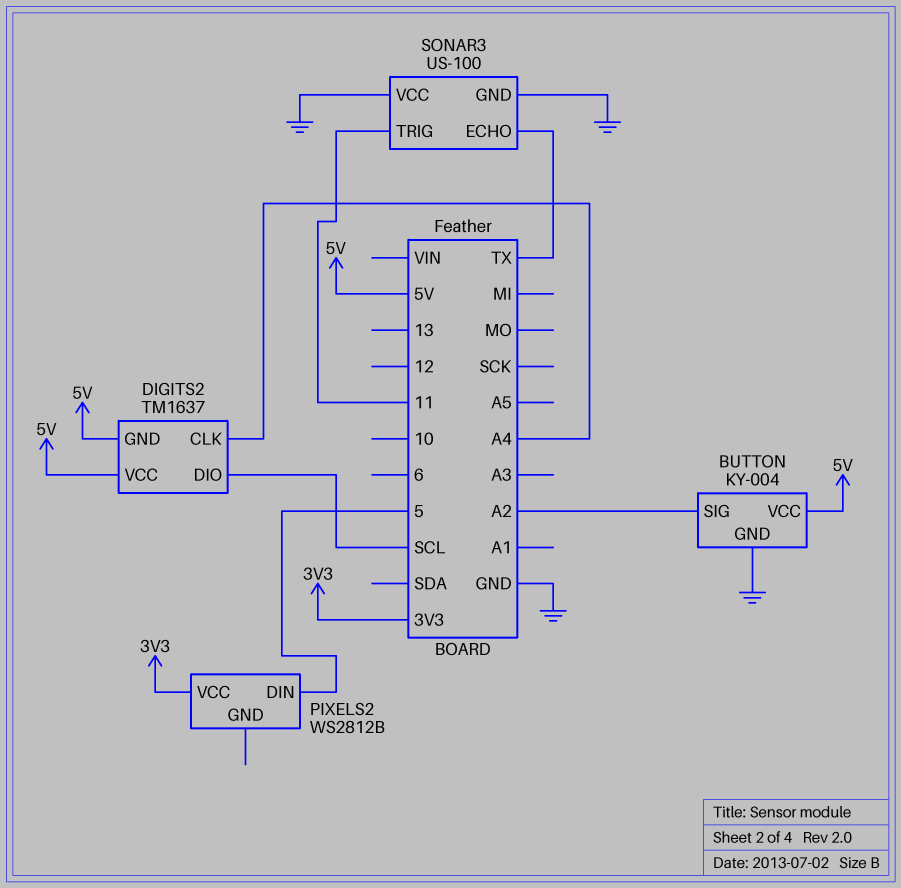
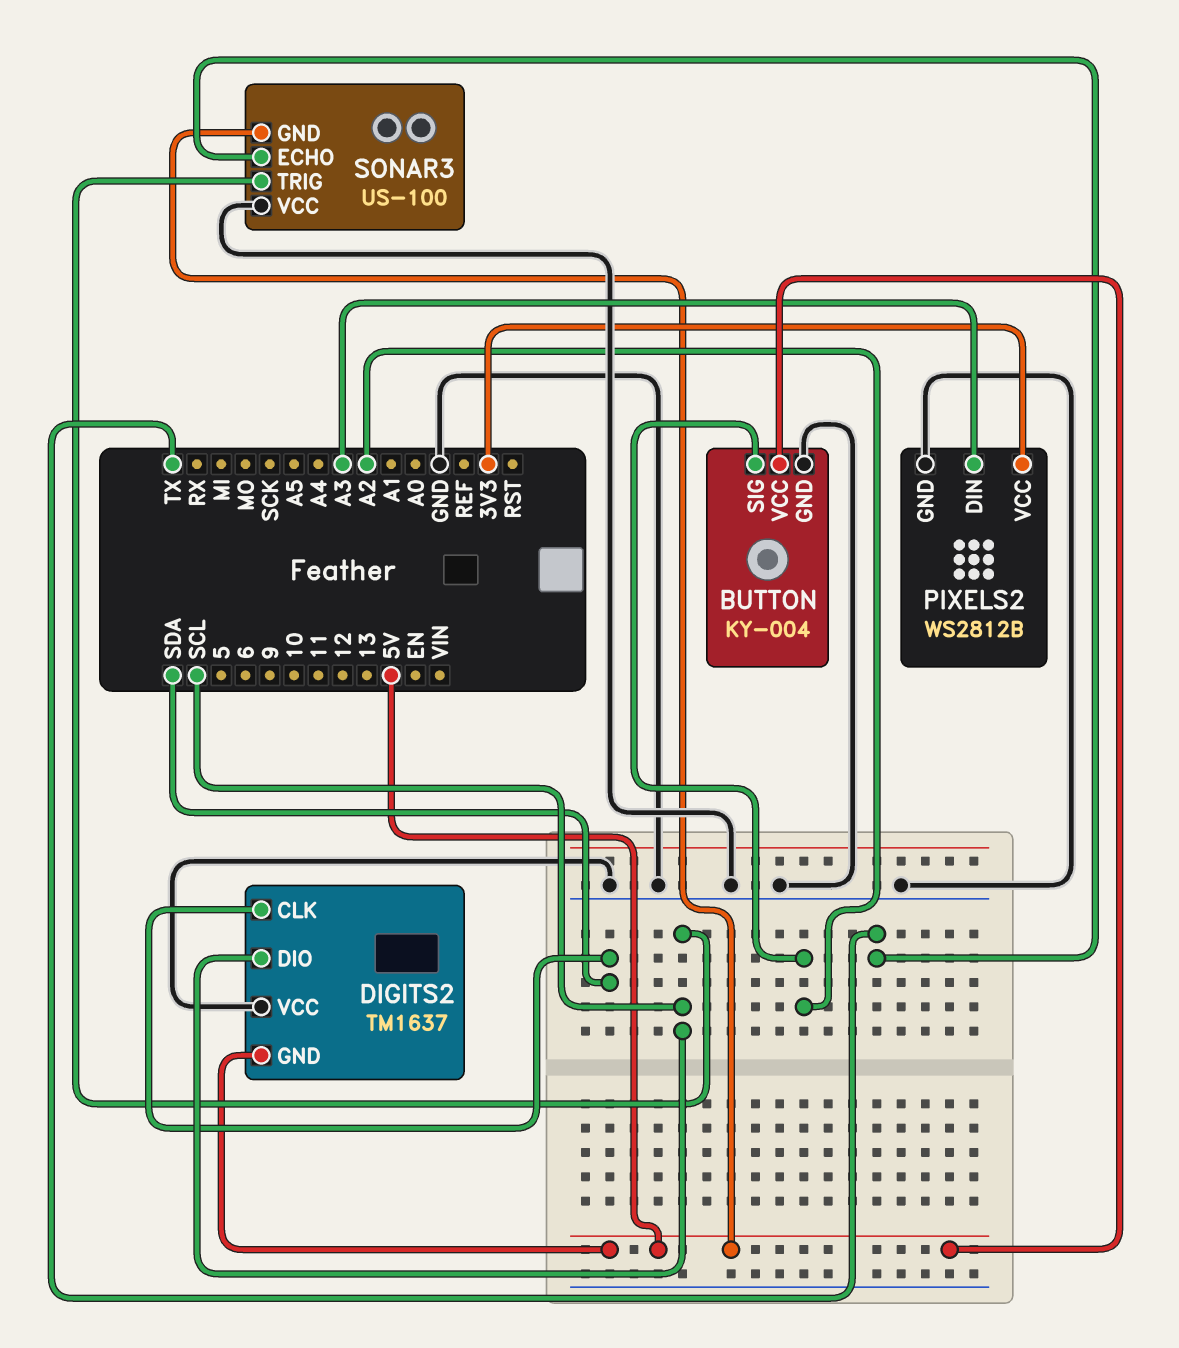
DIGITS2 pin CLK: A4 -> SDA
DIGITS2 pin VCC: 5V -> GND
PIXELS2 pin DIN: 5 -> A3
PIXELS2 pin GND: none -> GND
SONAR3 pin GND: GND -> 5V
SONAR3 pin TRIG: 11 -> SCL

